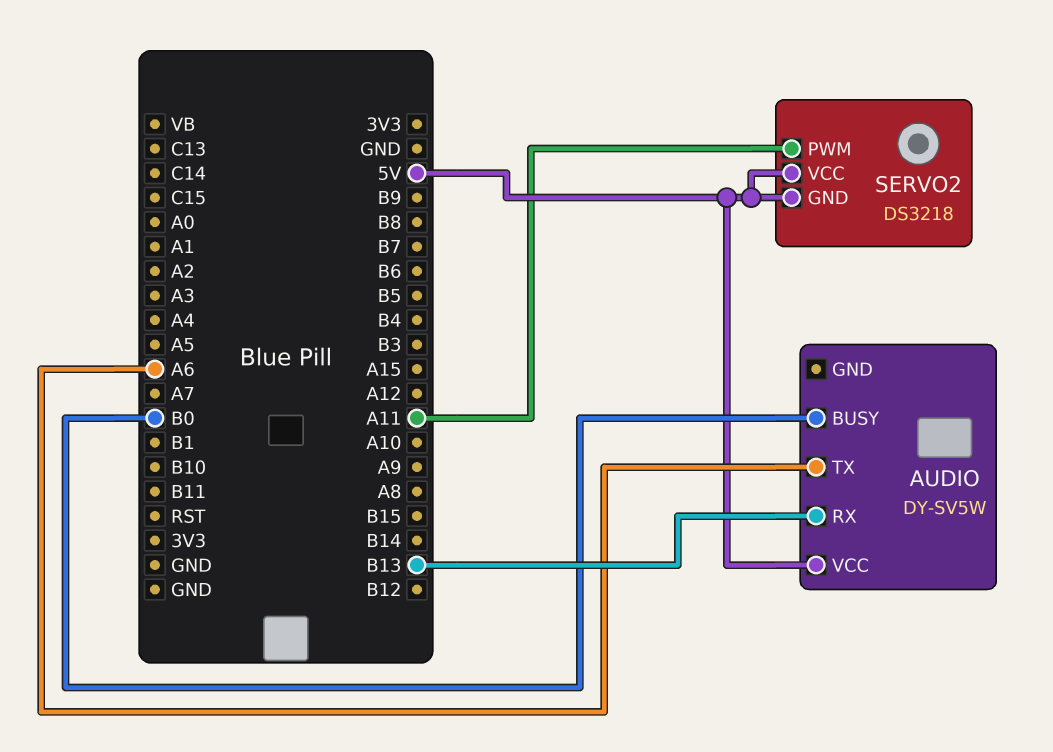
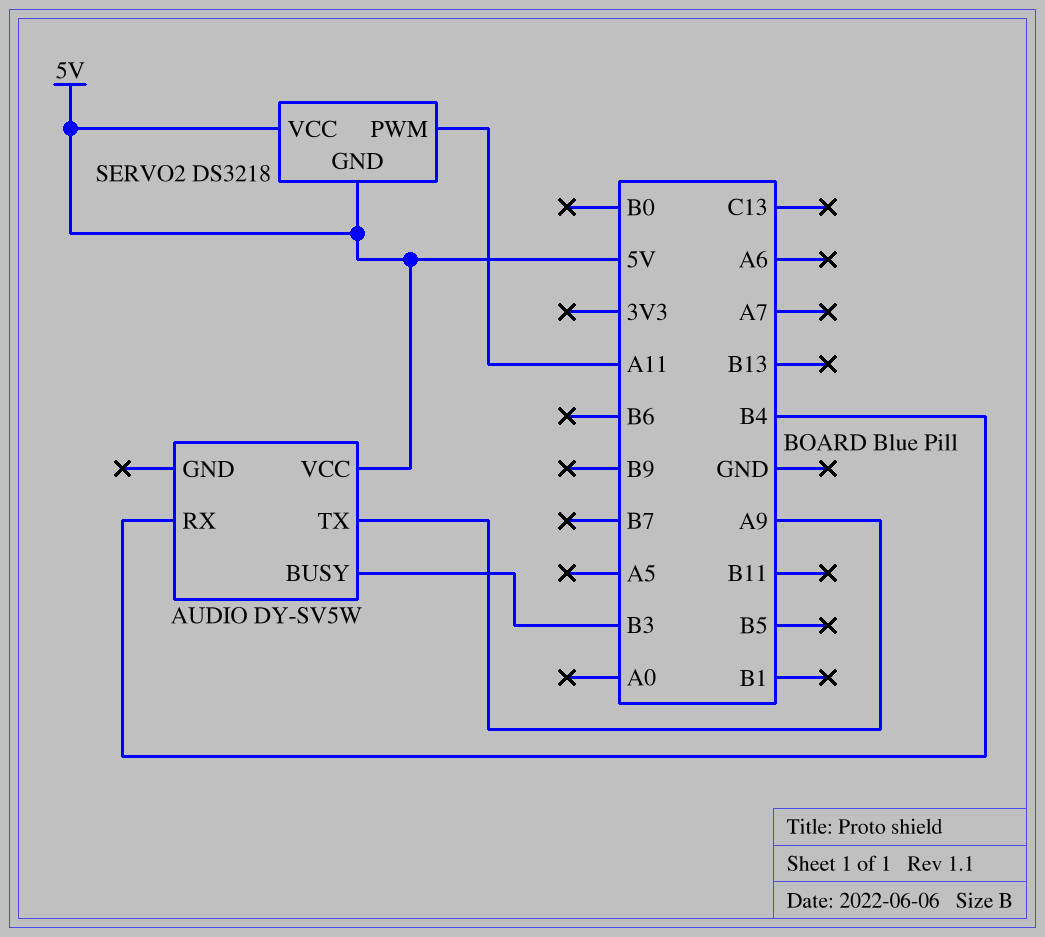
AUDIO pin BUSY: B0 -> B3
AUDIO pin RX: B13 -> B4
AUDIO pin TX: A6 -> A9

